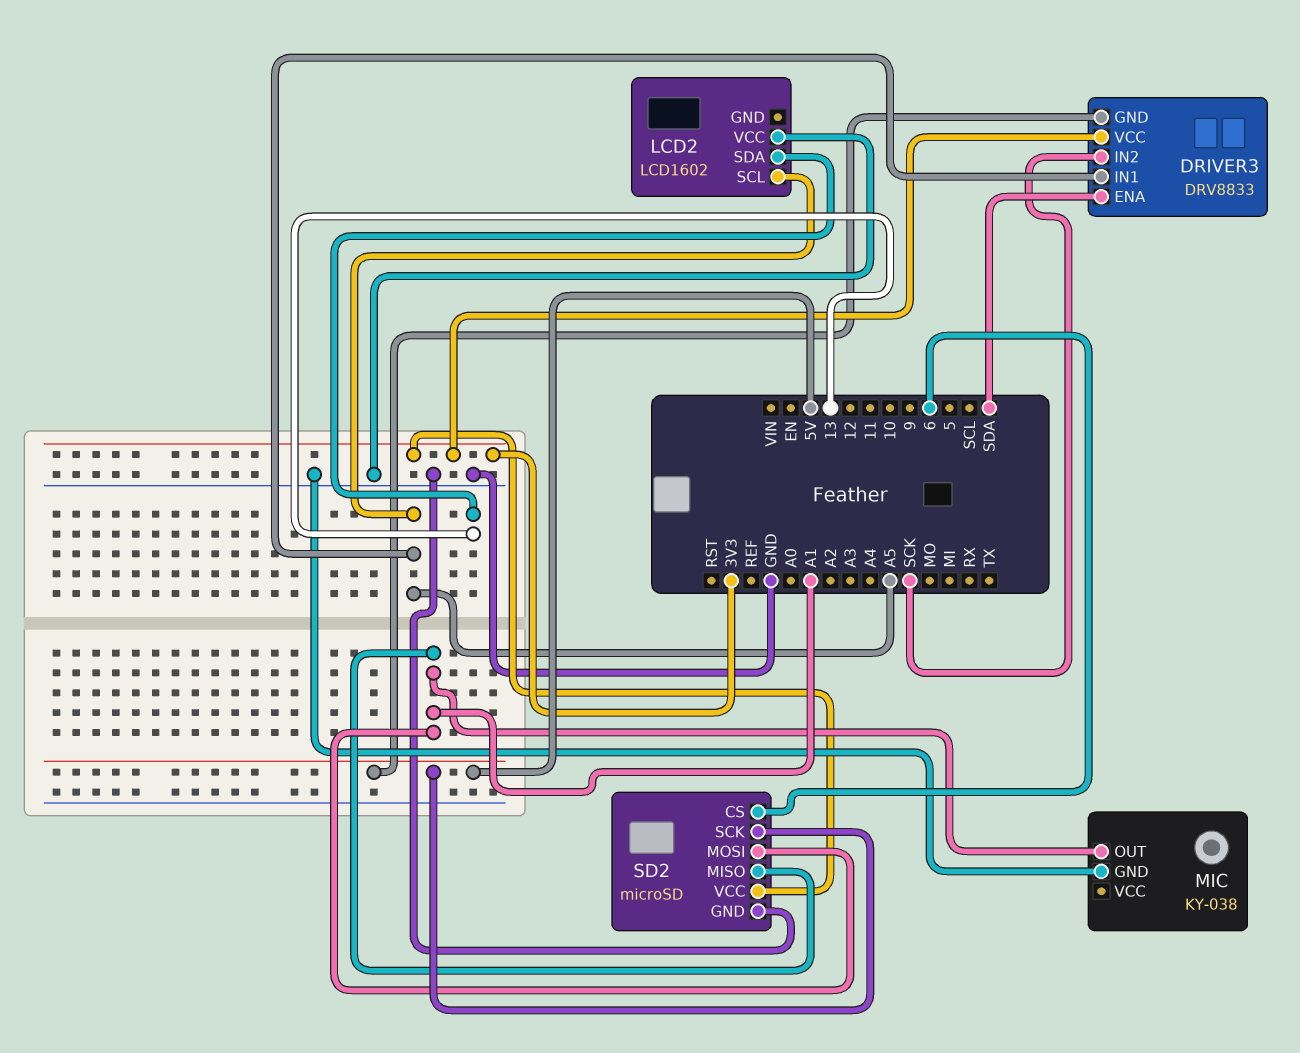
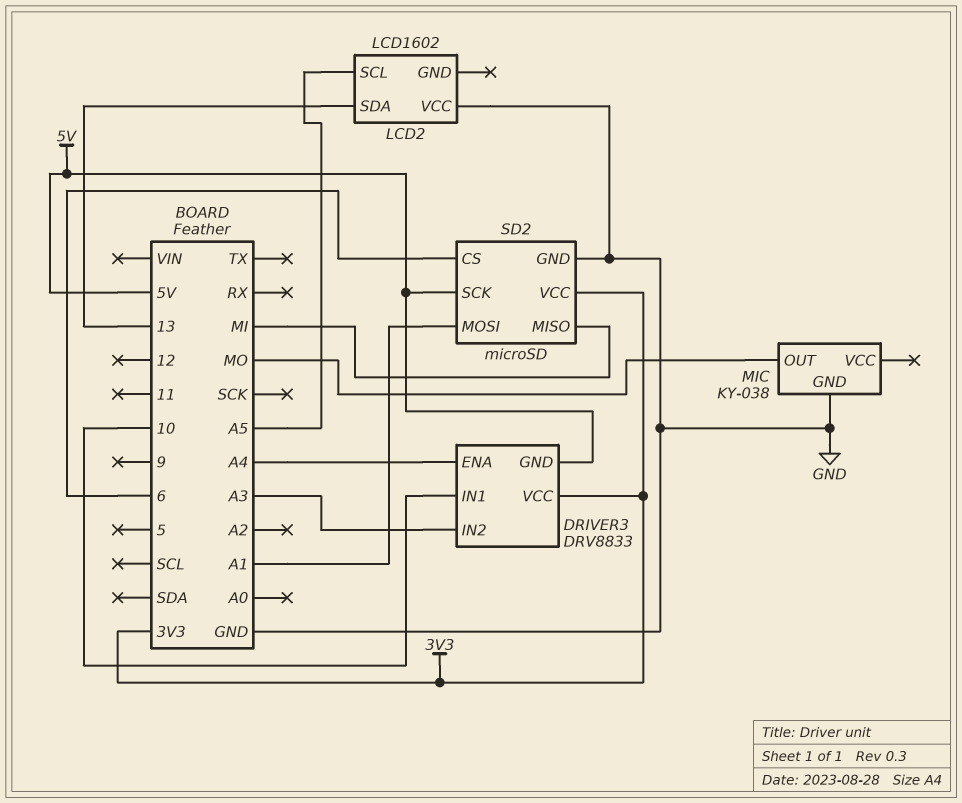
DRIVER3 pin ENA: SDA -> A4
DRIVER3 pin IN1: A5 -> 10
DRIVER3 pin IN2: SCK -> A3
MIC pin OUT: A1 -> MO
SD2 pin MISO: A1 -> MI

